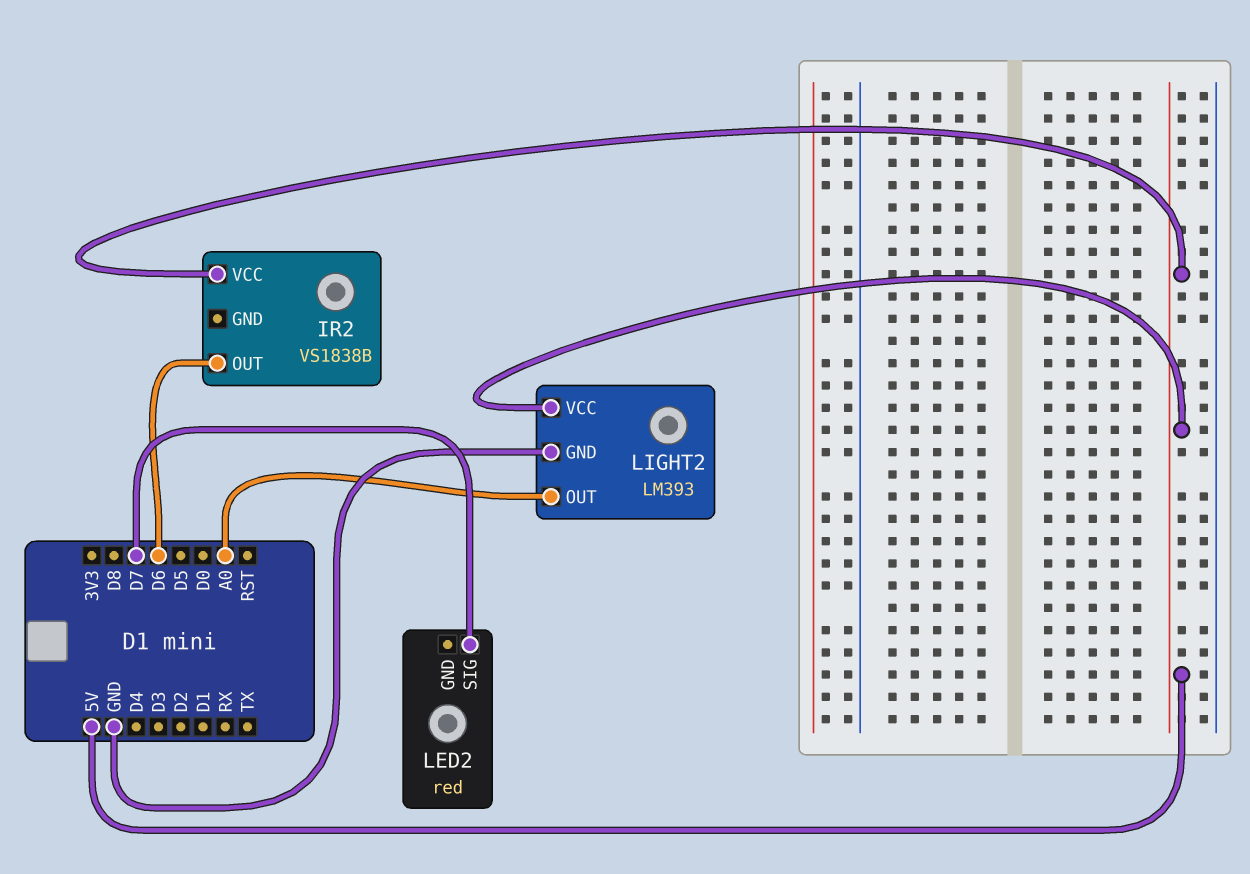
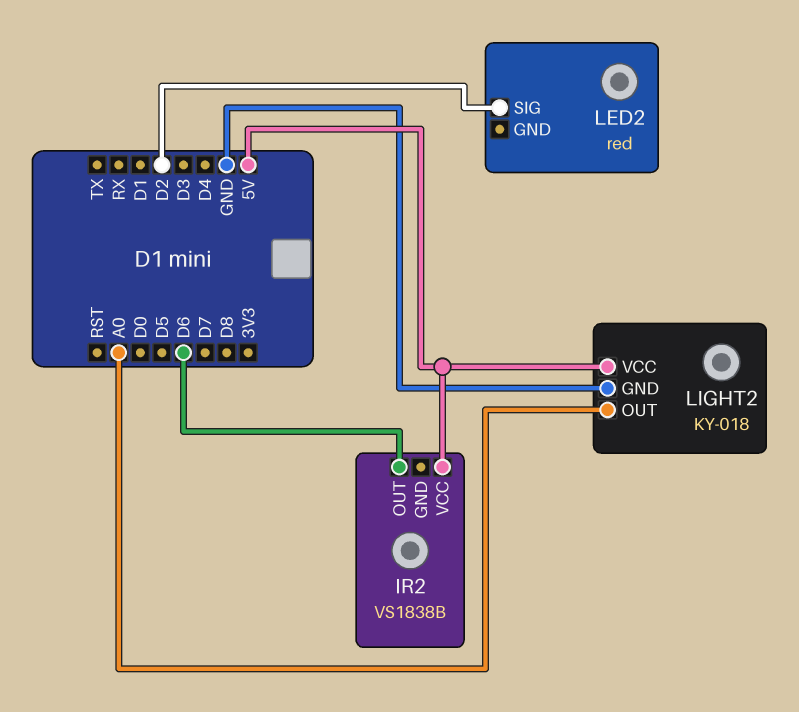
LED2 pin SIG: D7 -> D2
LIGHT2: LM393 -> KY-018

